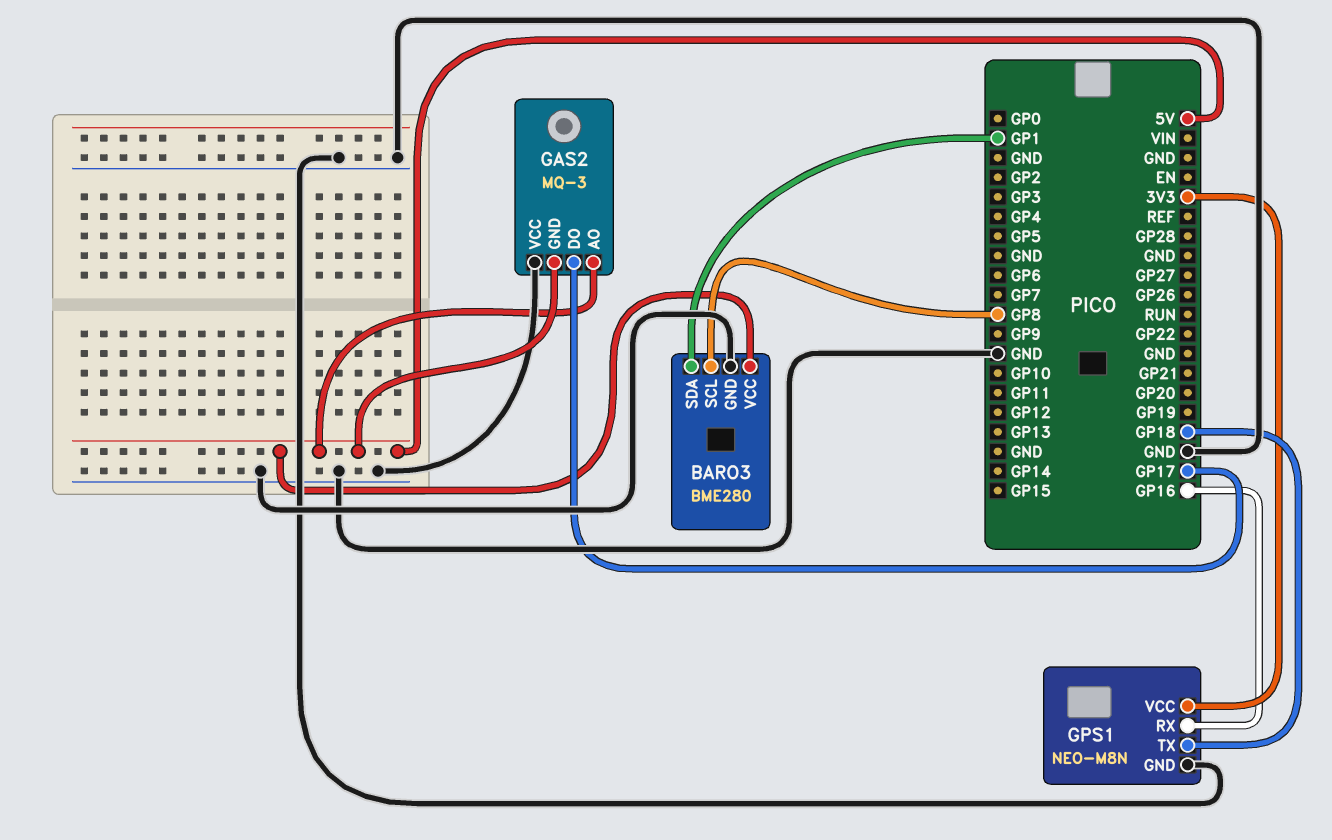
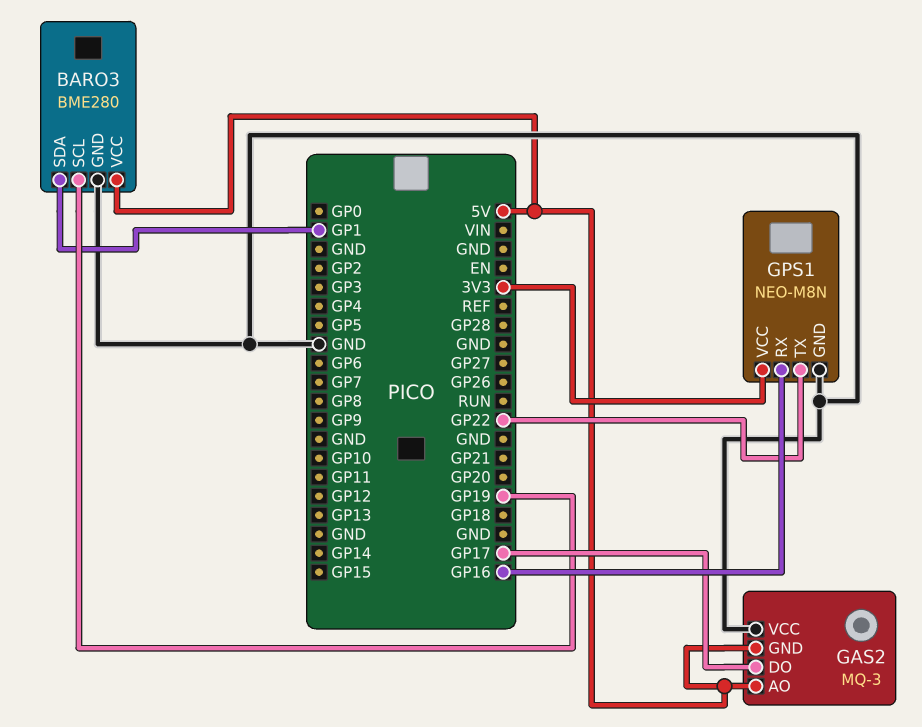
BARO3 pin SCL: GP8 -> GP19
GPS1 pin TX: GP18 -> GP22

